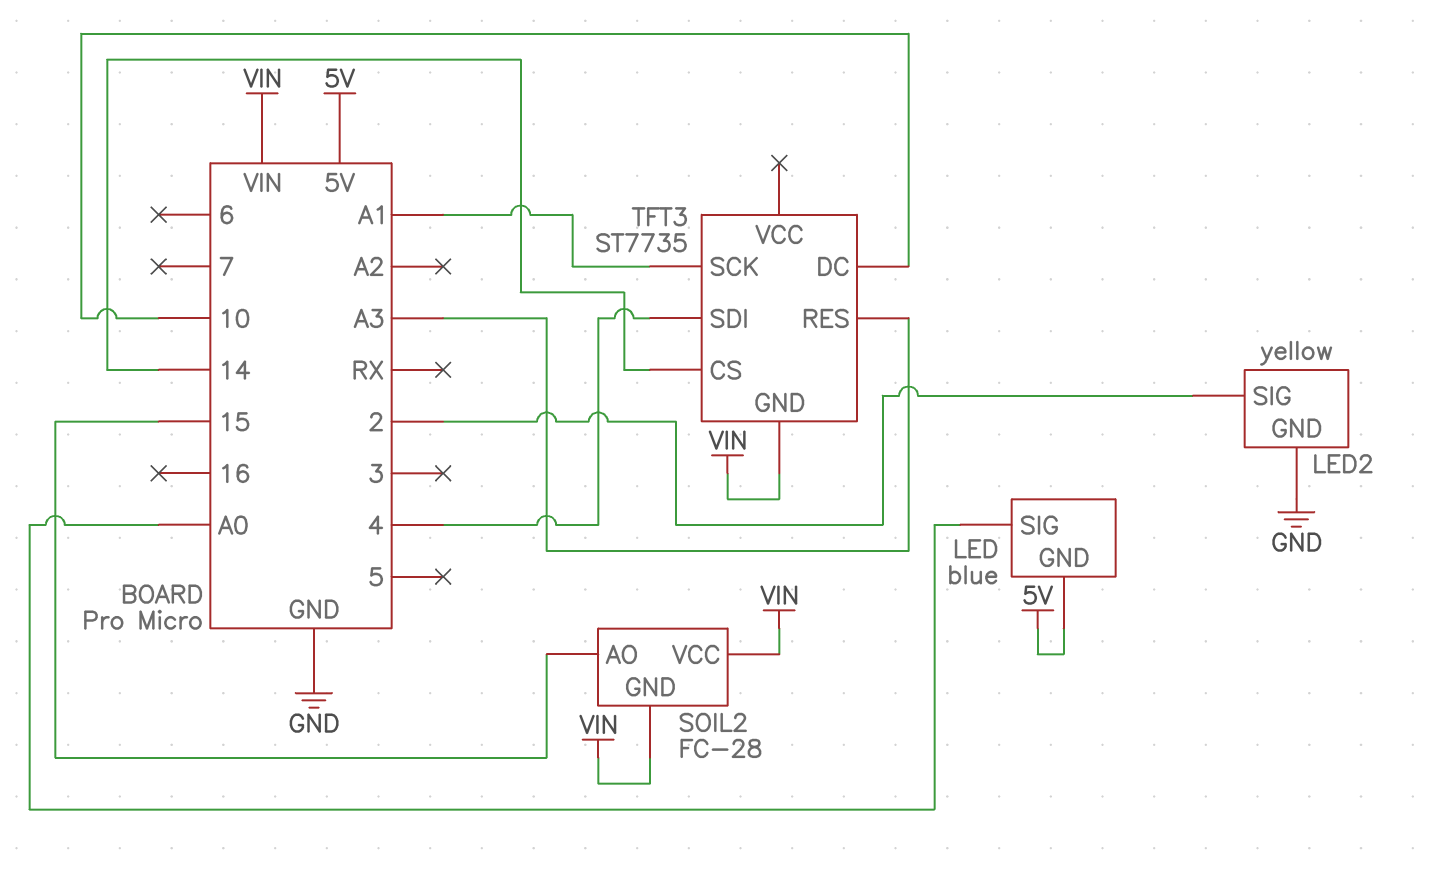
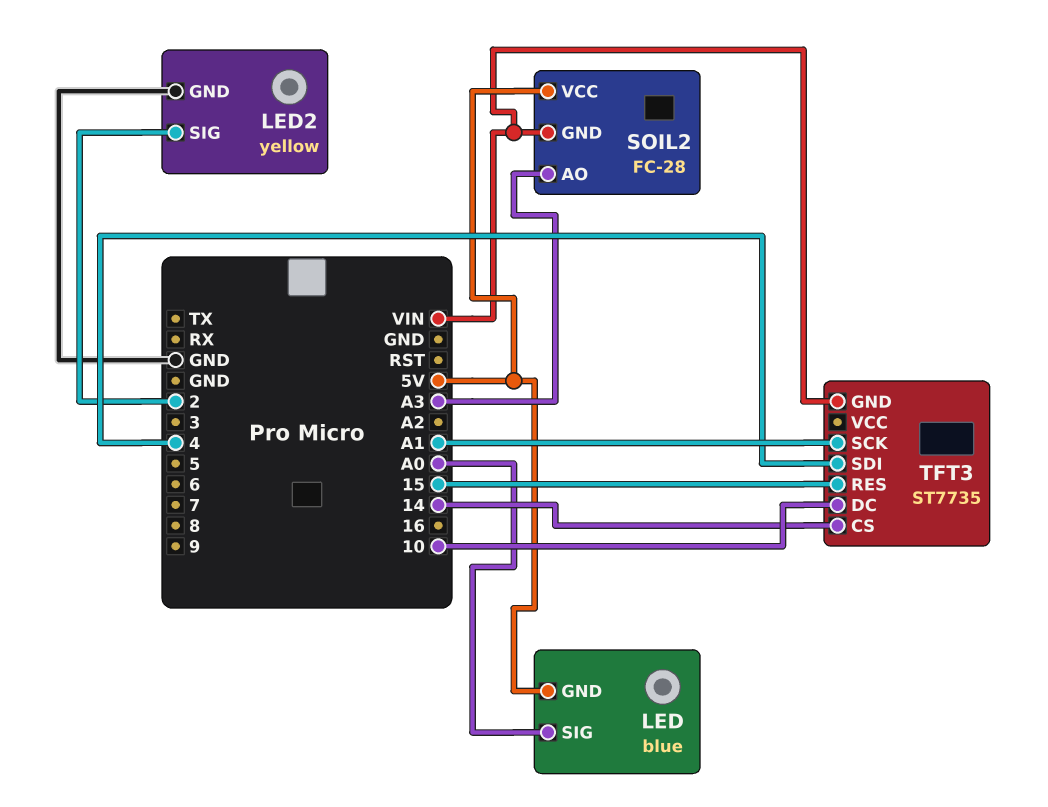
SOIL2 pin AO: 15 -> A3
SOIL2 pin VCC: VIN -> 5V
TFT3 pin RES: A3 -> 15

